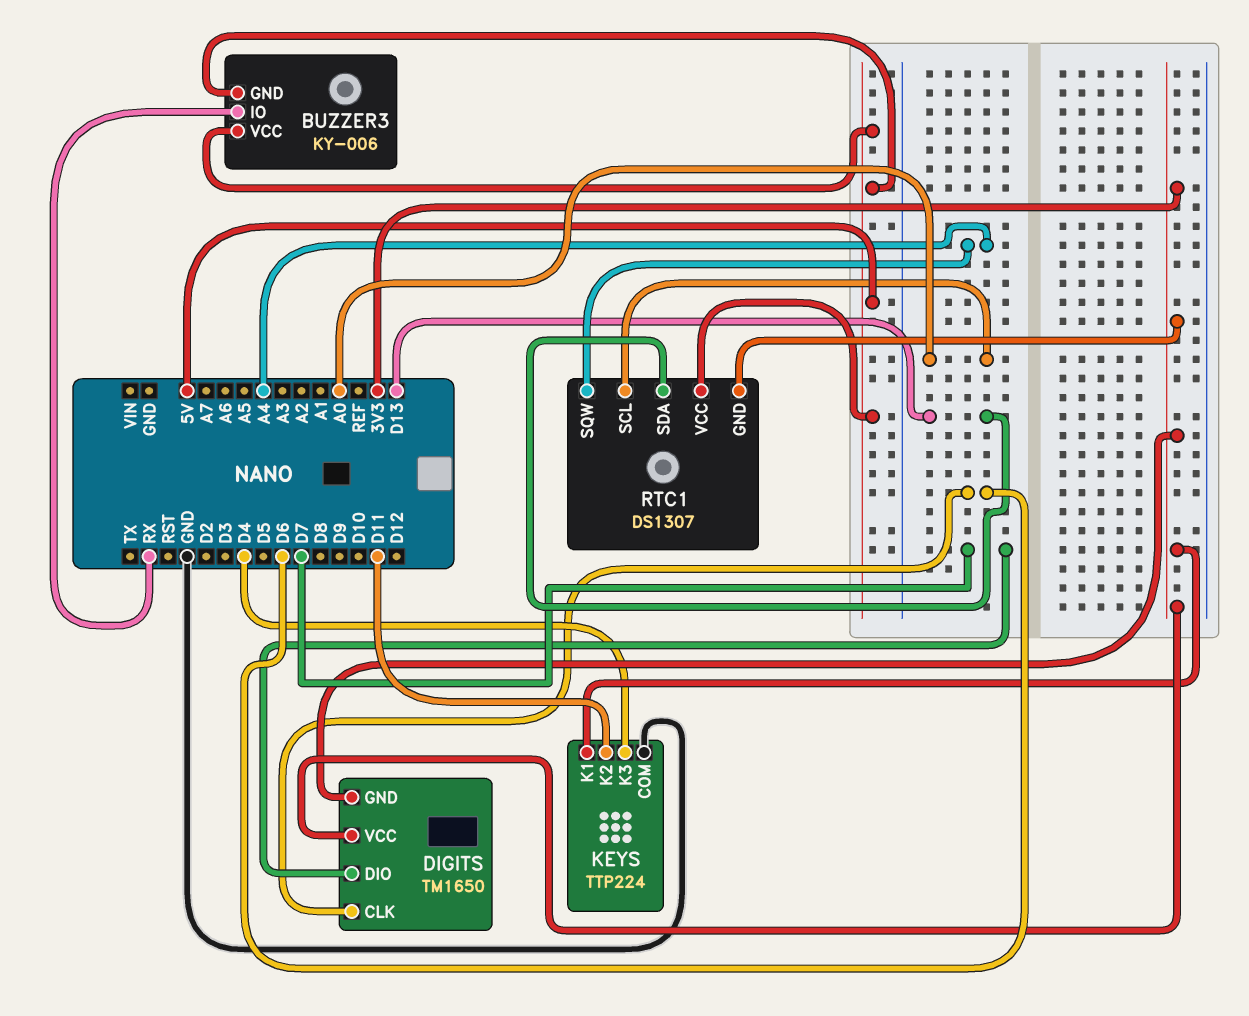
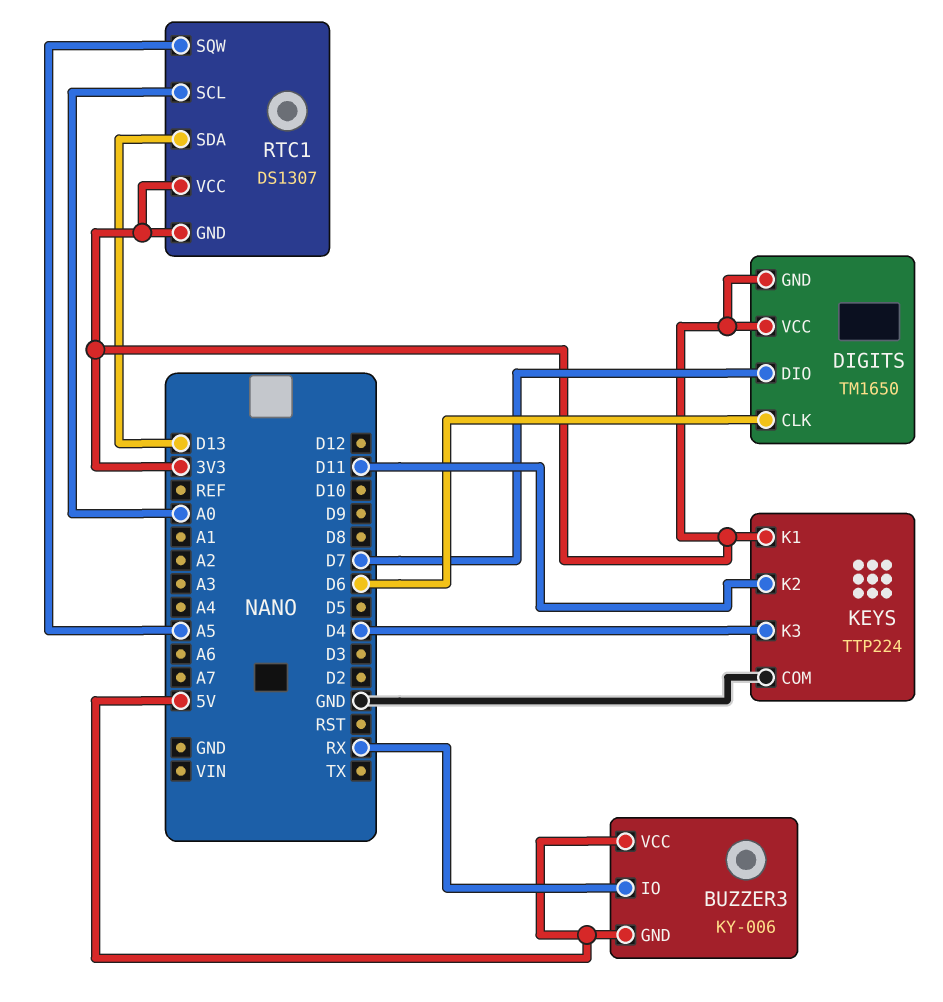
RTC1 pin SQW: A4 -> A5
RTC1 pin VCC: 5V -> 3V3

